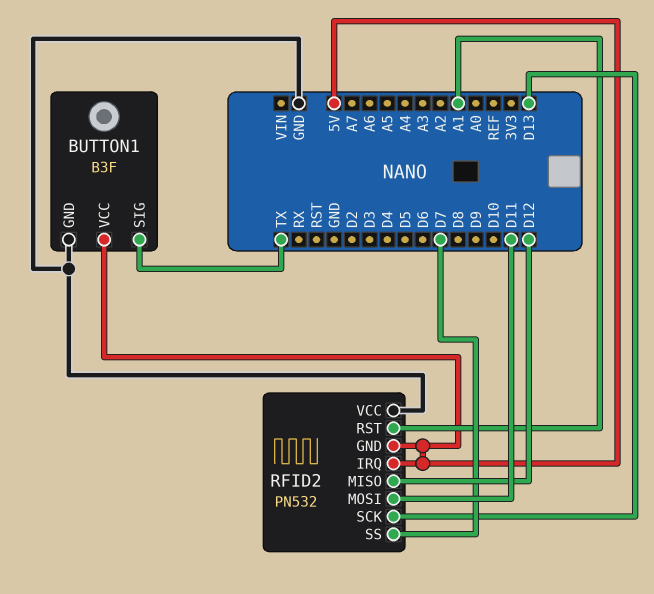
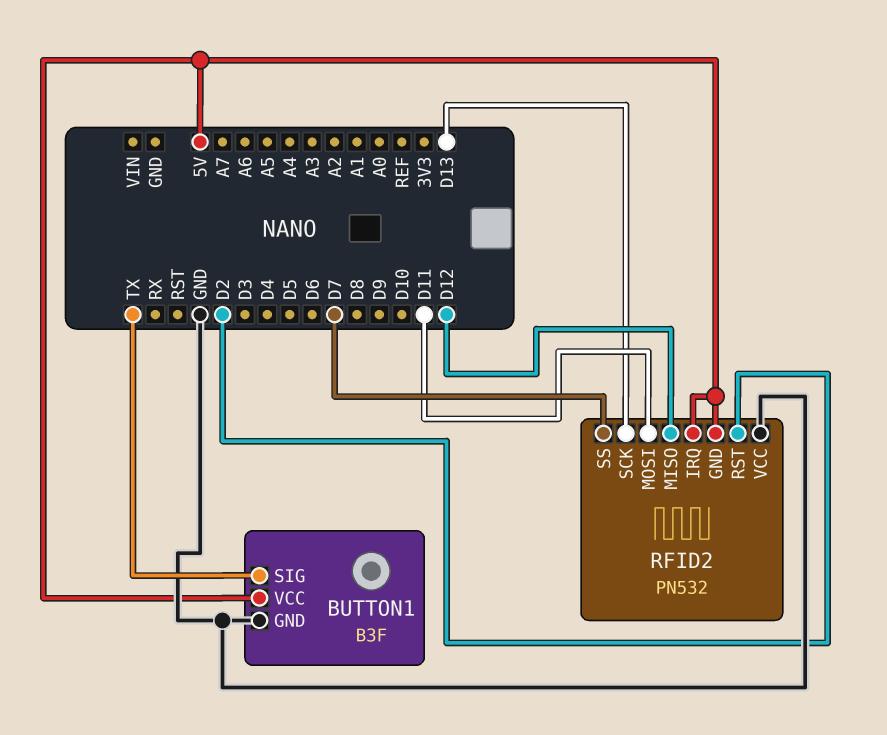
RFID2 pin RST: A1 -> D2

